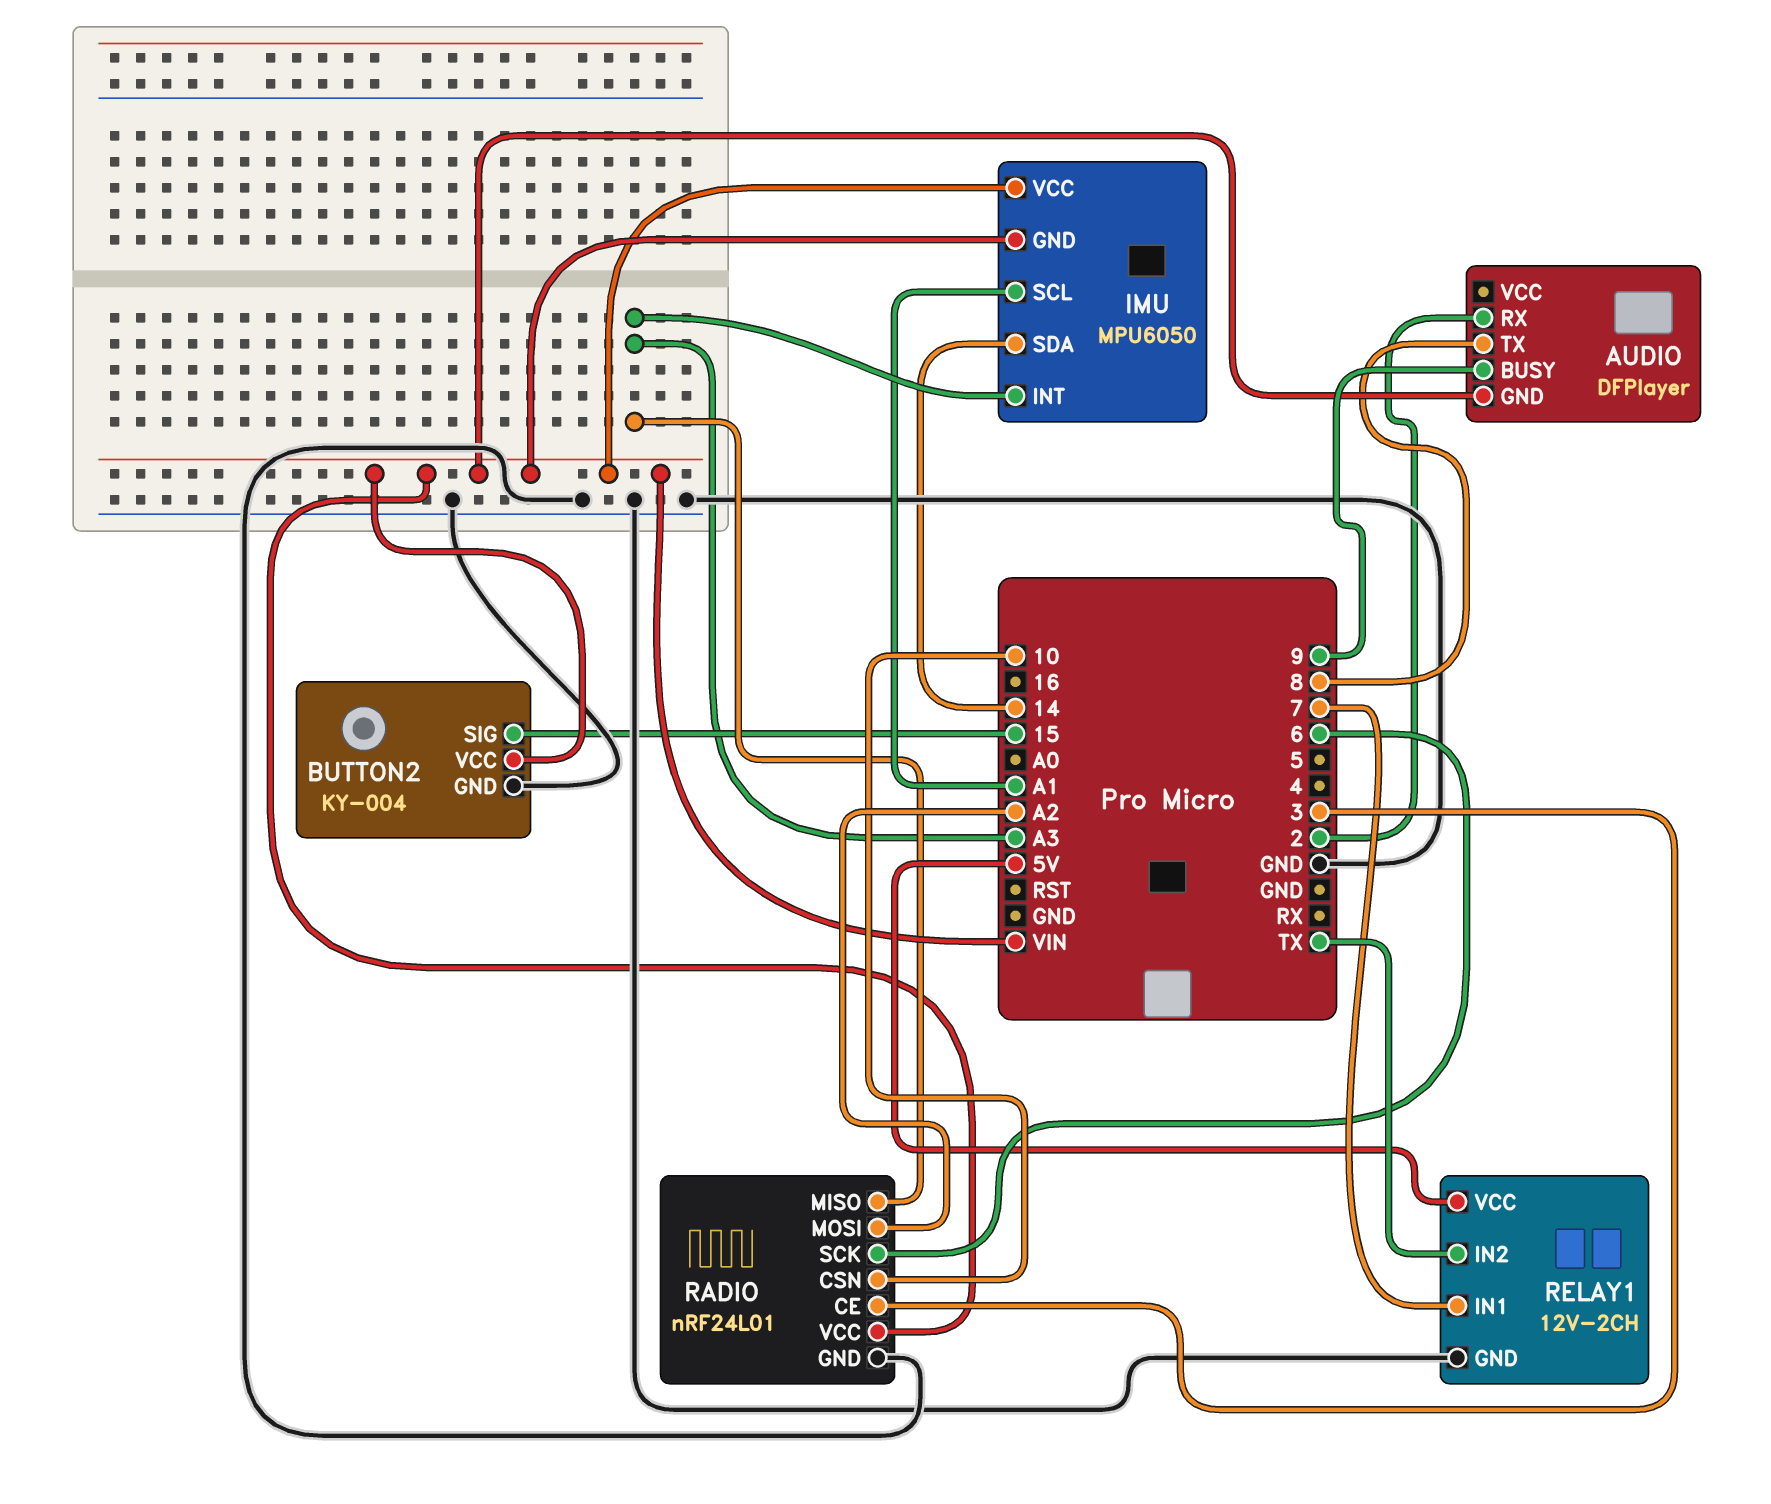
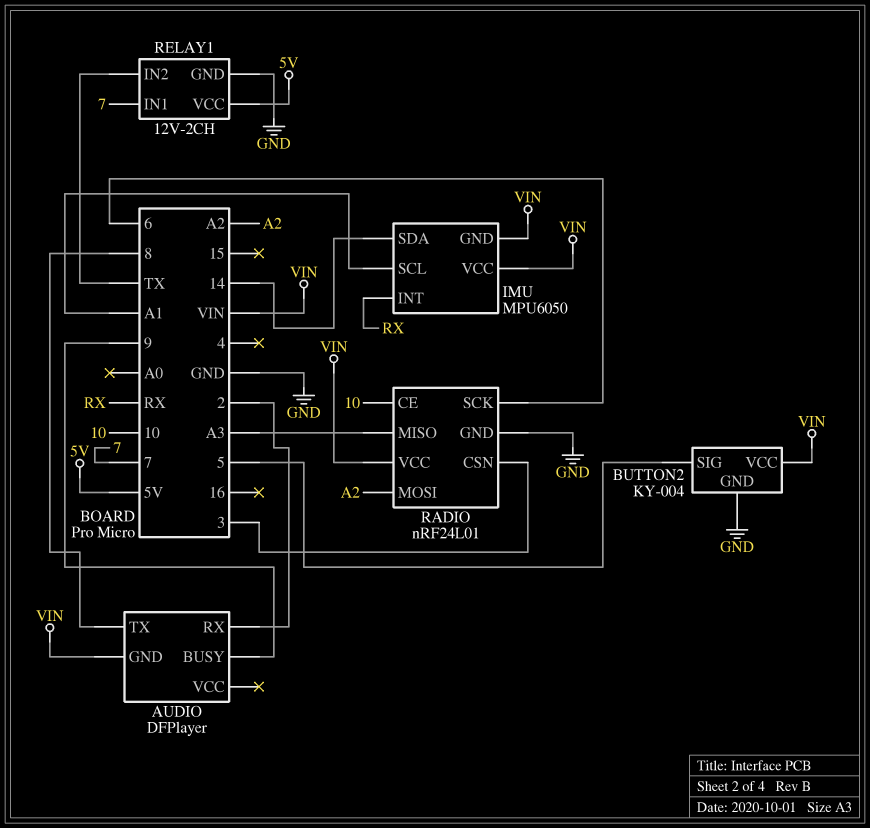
BUTTON2 pin SIG: 15 -> 5
IMU pin INT: A3 -> RX
RADIO pin CE: 3 -> 10
RADIO pin CSN: 10 -> 3

